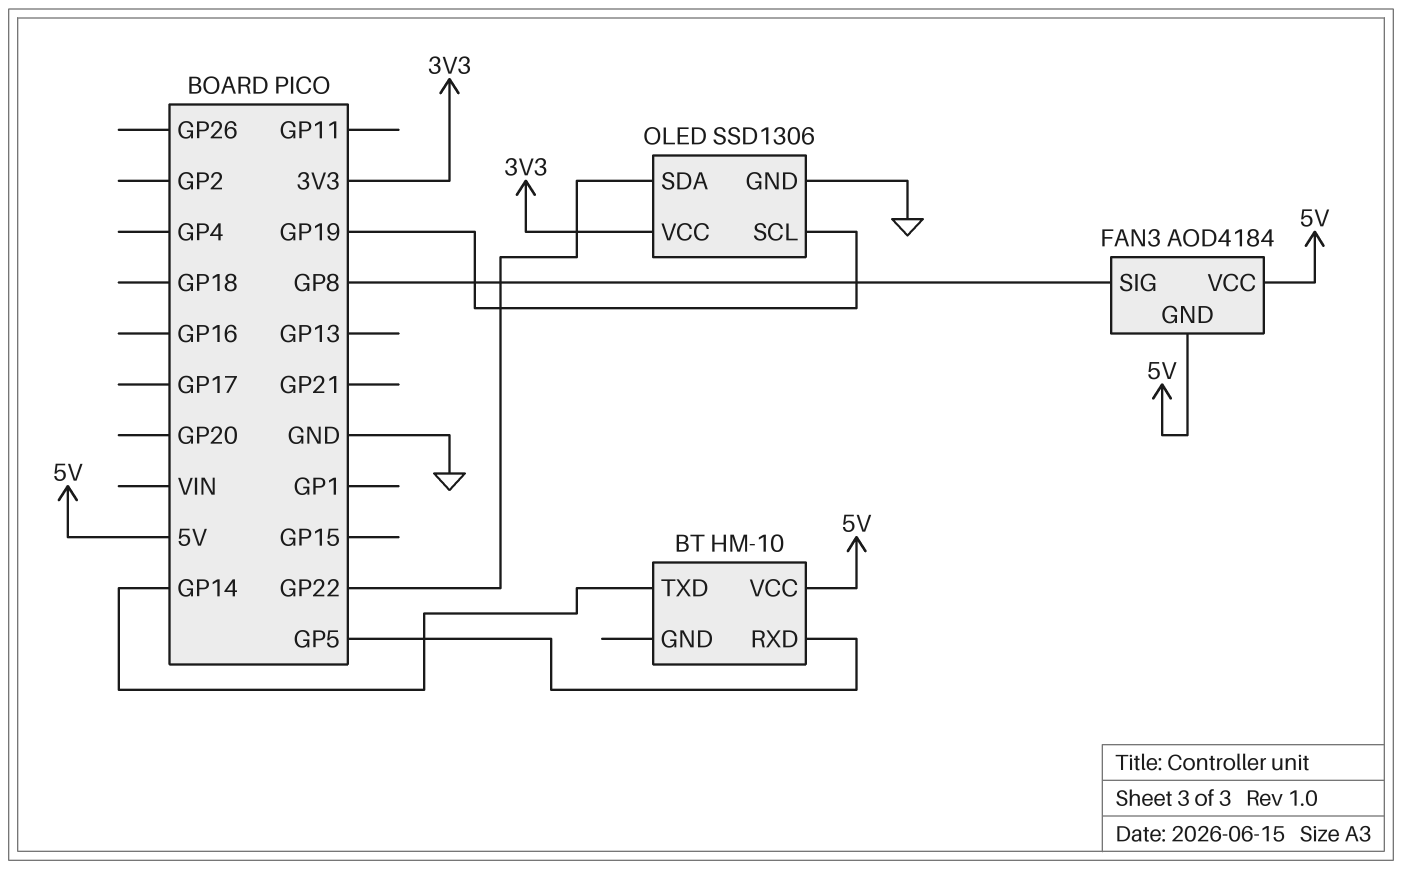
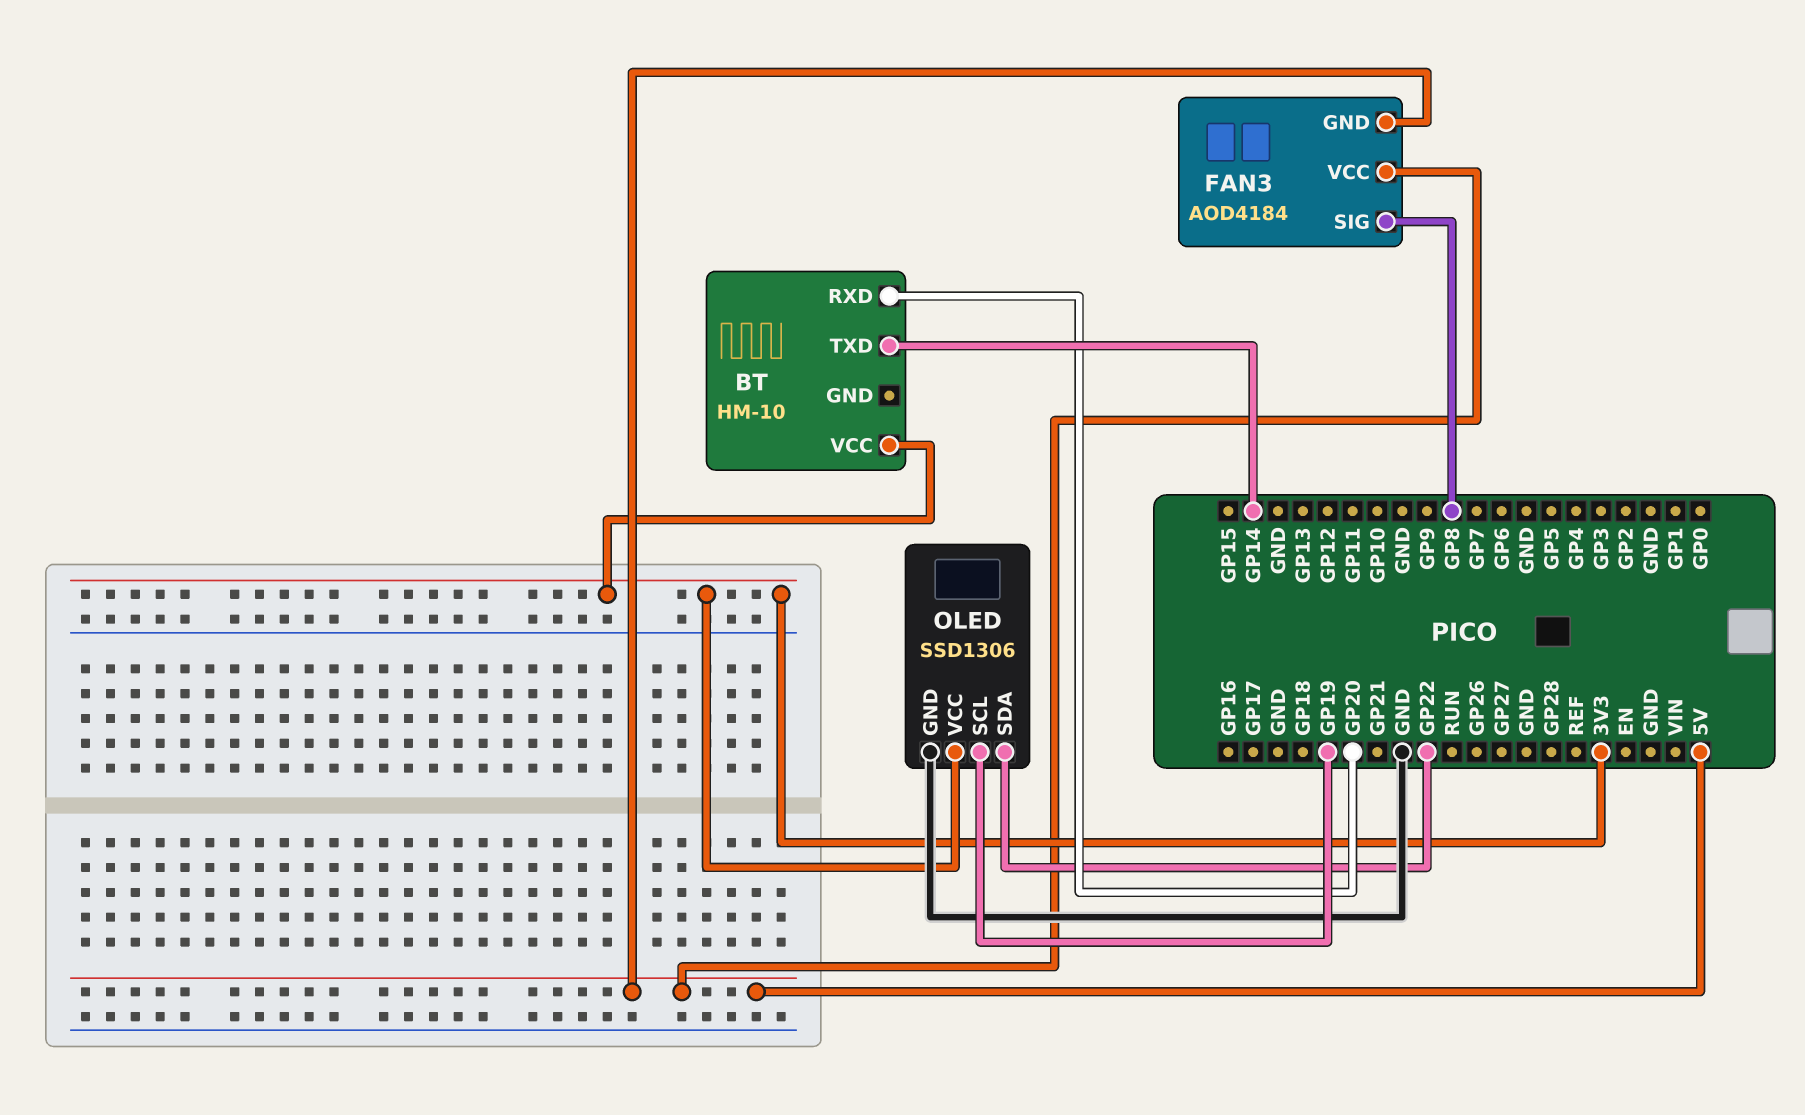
BT pin RXD: GP5 -> GP20
BT pin VCC: 5V -> 3V3

